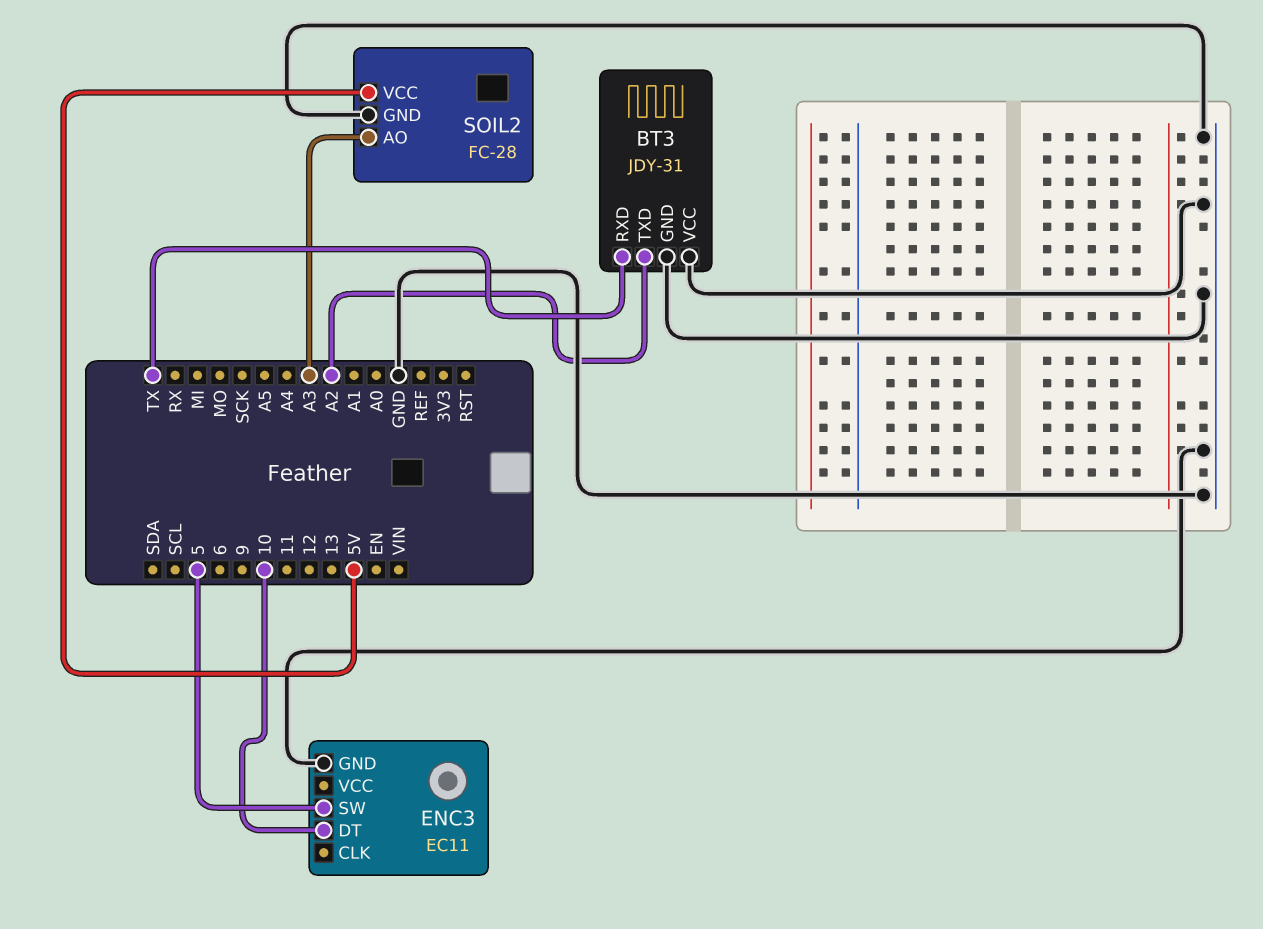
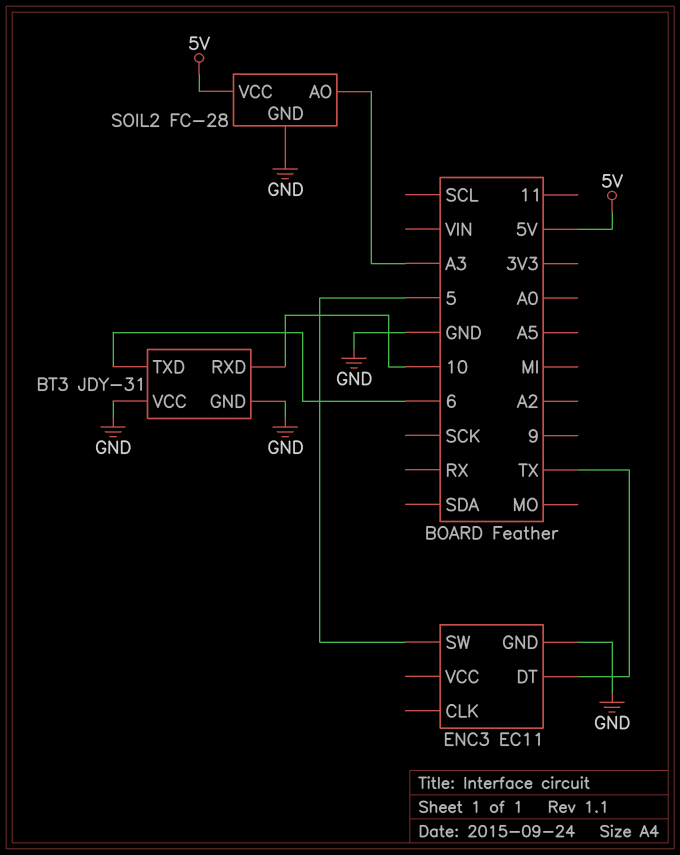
BT3 pin RXD: TX -> 10
BT3 pin TXD: A2 -> 6
ENC3 pin DT: 10 -> TX

